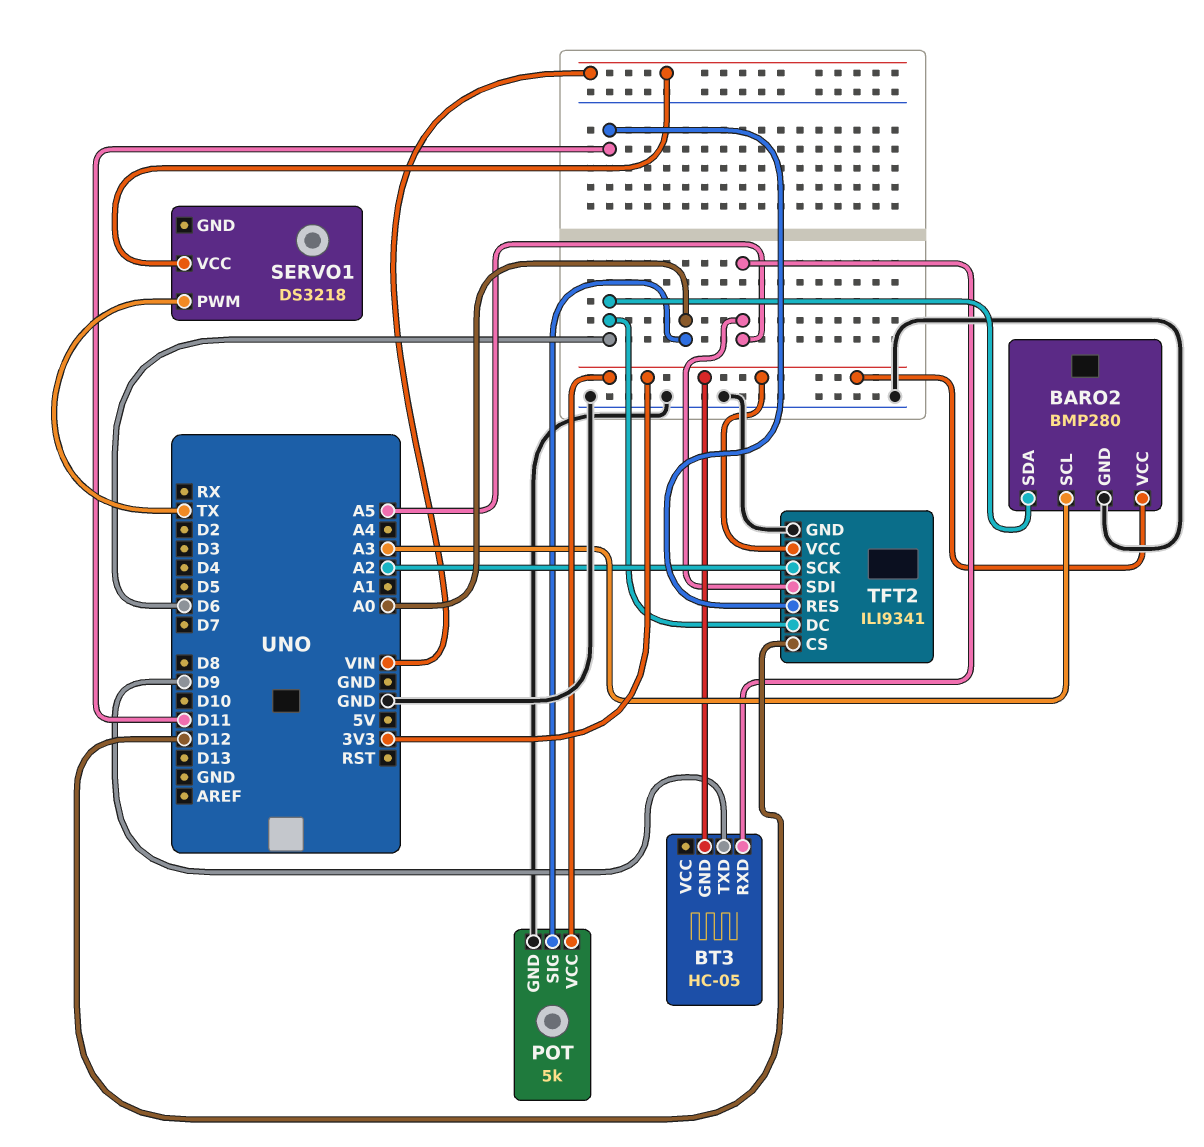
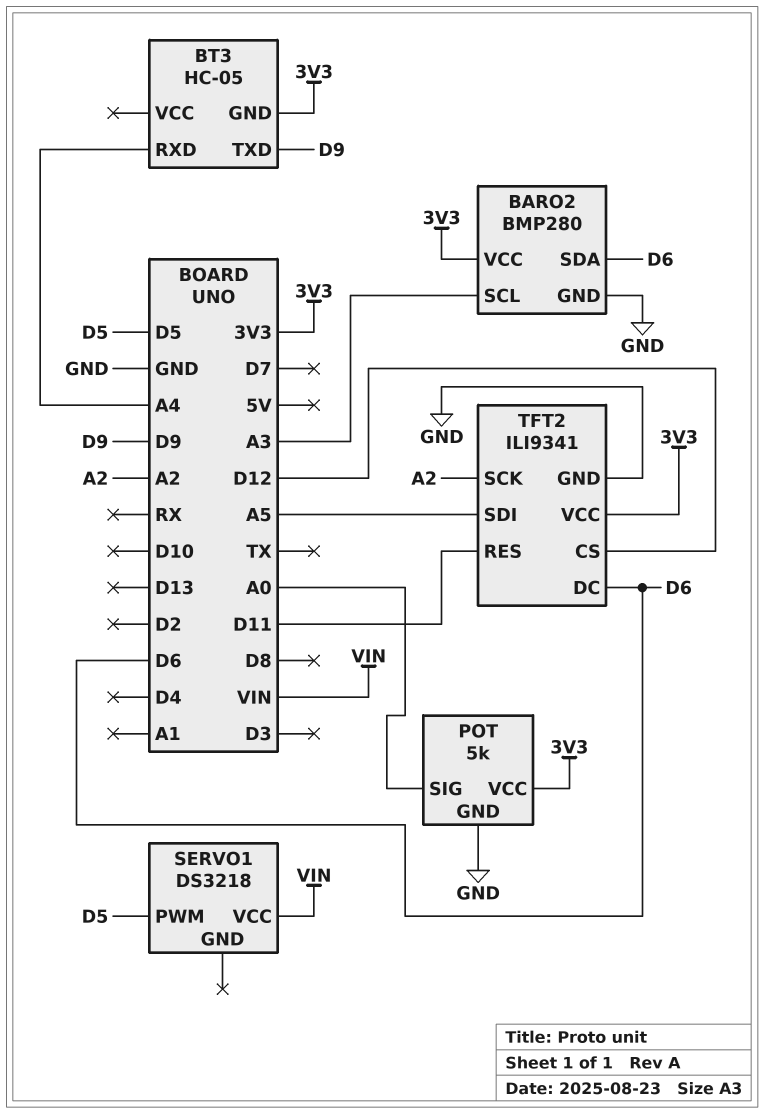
BT3 pin RXD: A5 -> A4
SERVO1 pin PWM: TX -> D5

